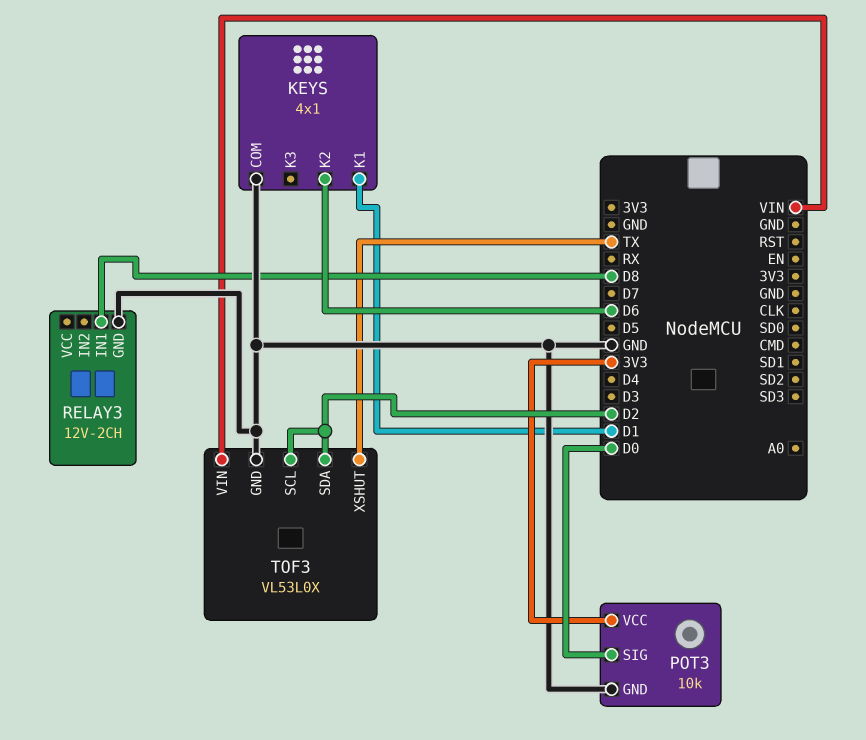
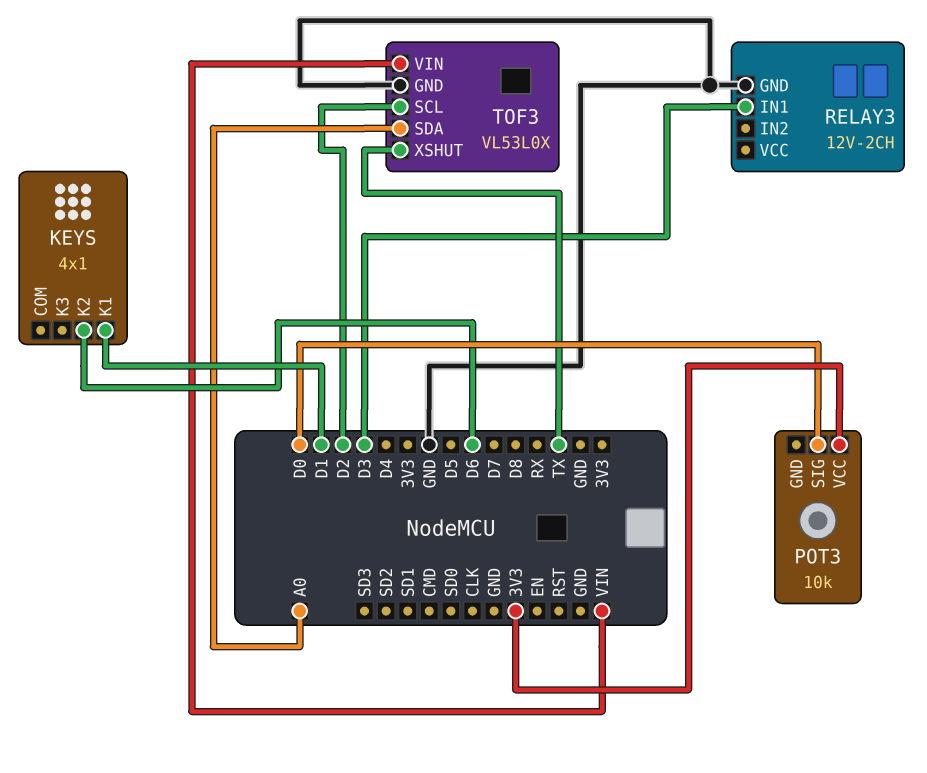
KEYS pin COM: GND -> none
POT3 pin GND: GND -> none
RELAY3 pin IN1: D8 -> D3
TOF3 pin SDA: D2 -> A0

